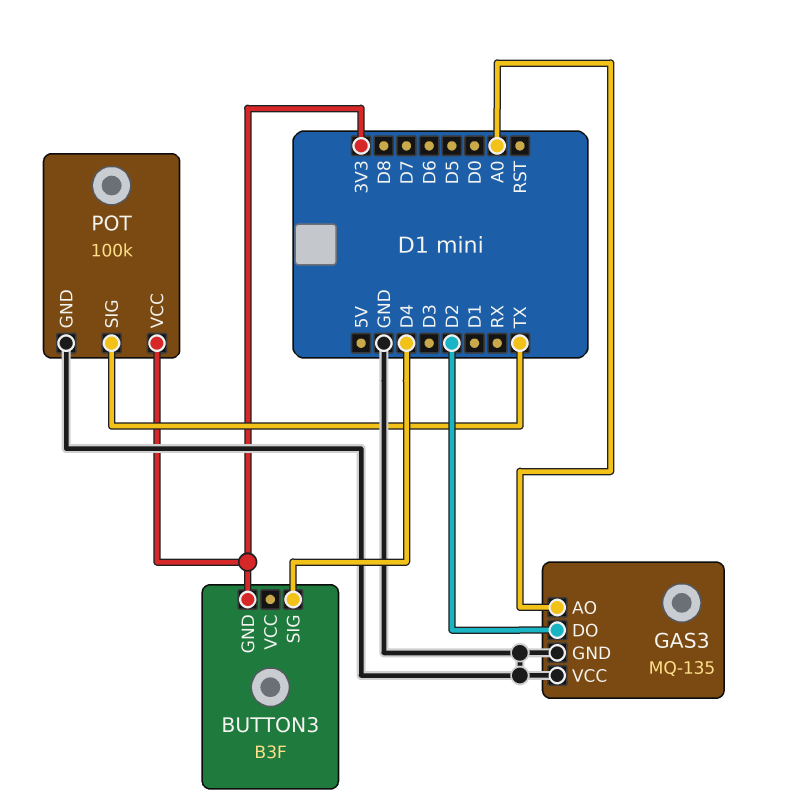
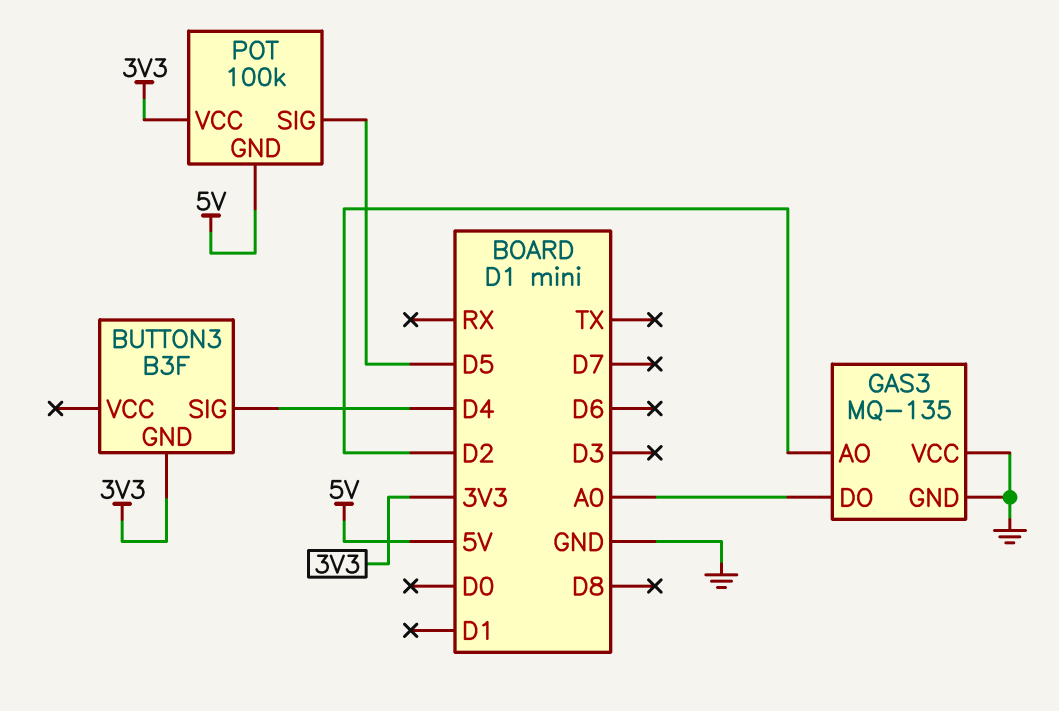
GAS3 pin AO: A0 -> D2
GAS3 pin DO: D2 -> A0
POT pin GND: GND -> 5V
POT pin SIG: TX -> D5

